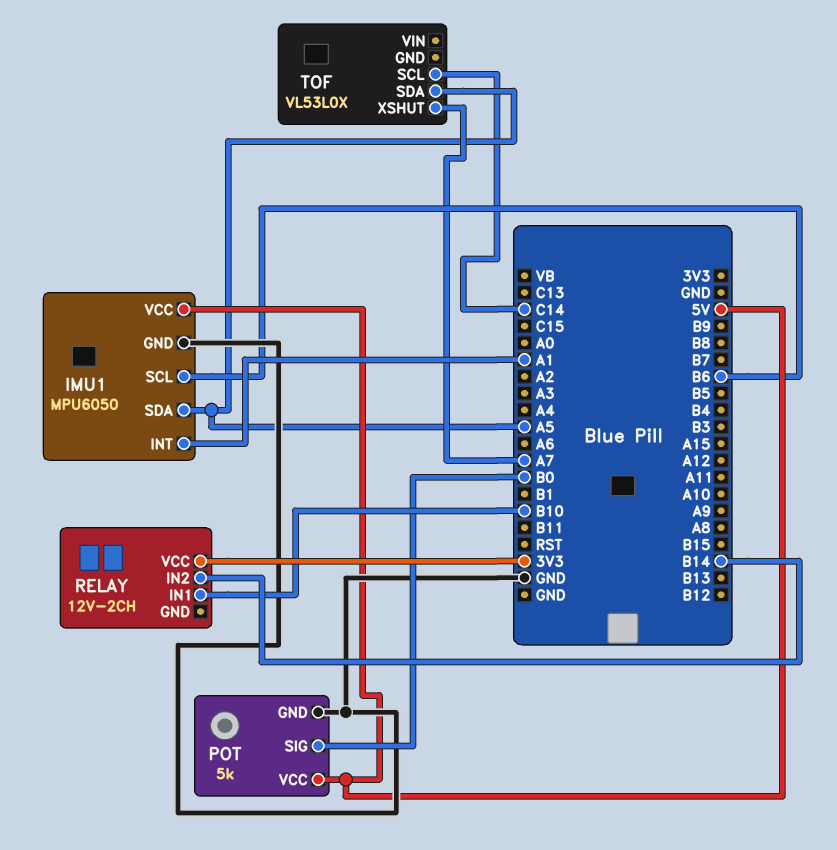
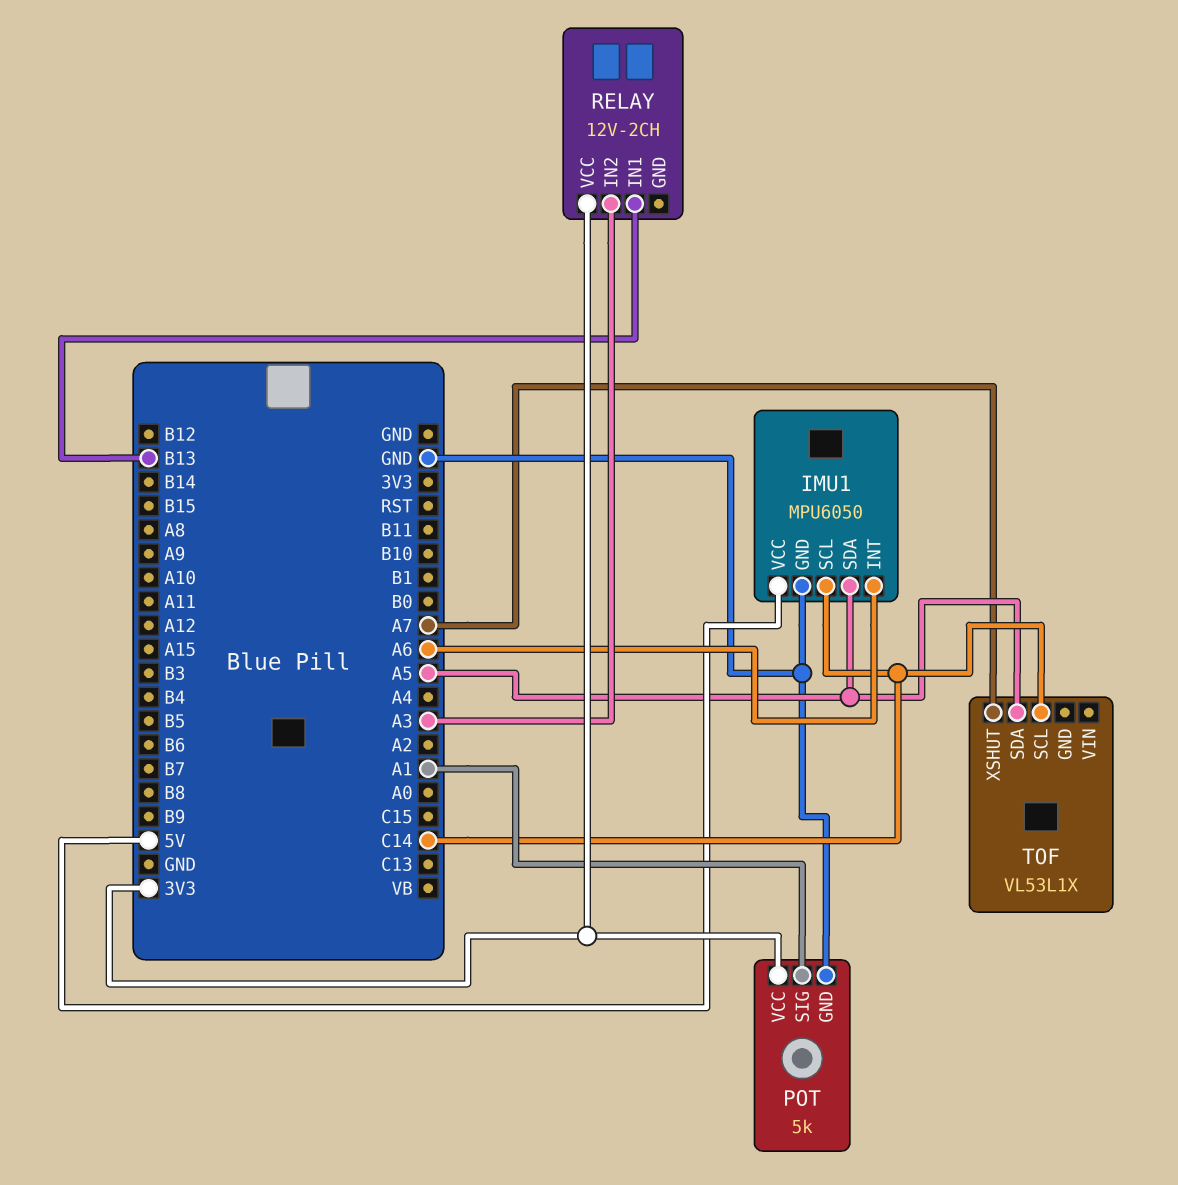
IMU1 pin INT: A1 -> A6
IMU1 pin SCL: B6 -> C14
POT pin SIG: B0 -> A1
POT pin VCC: 5V -> 3V3
RELAY pin IN1: B10 -> B13
RELAY pin IN2: B14 -> A3
TOF: VL53L0X -> VL53L1X

